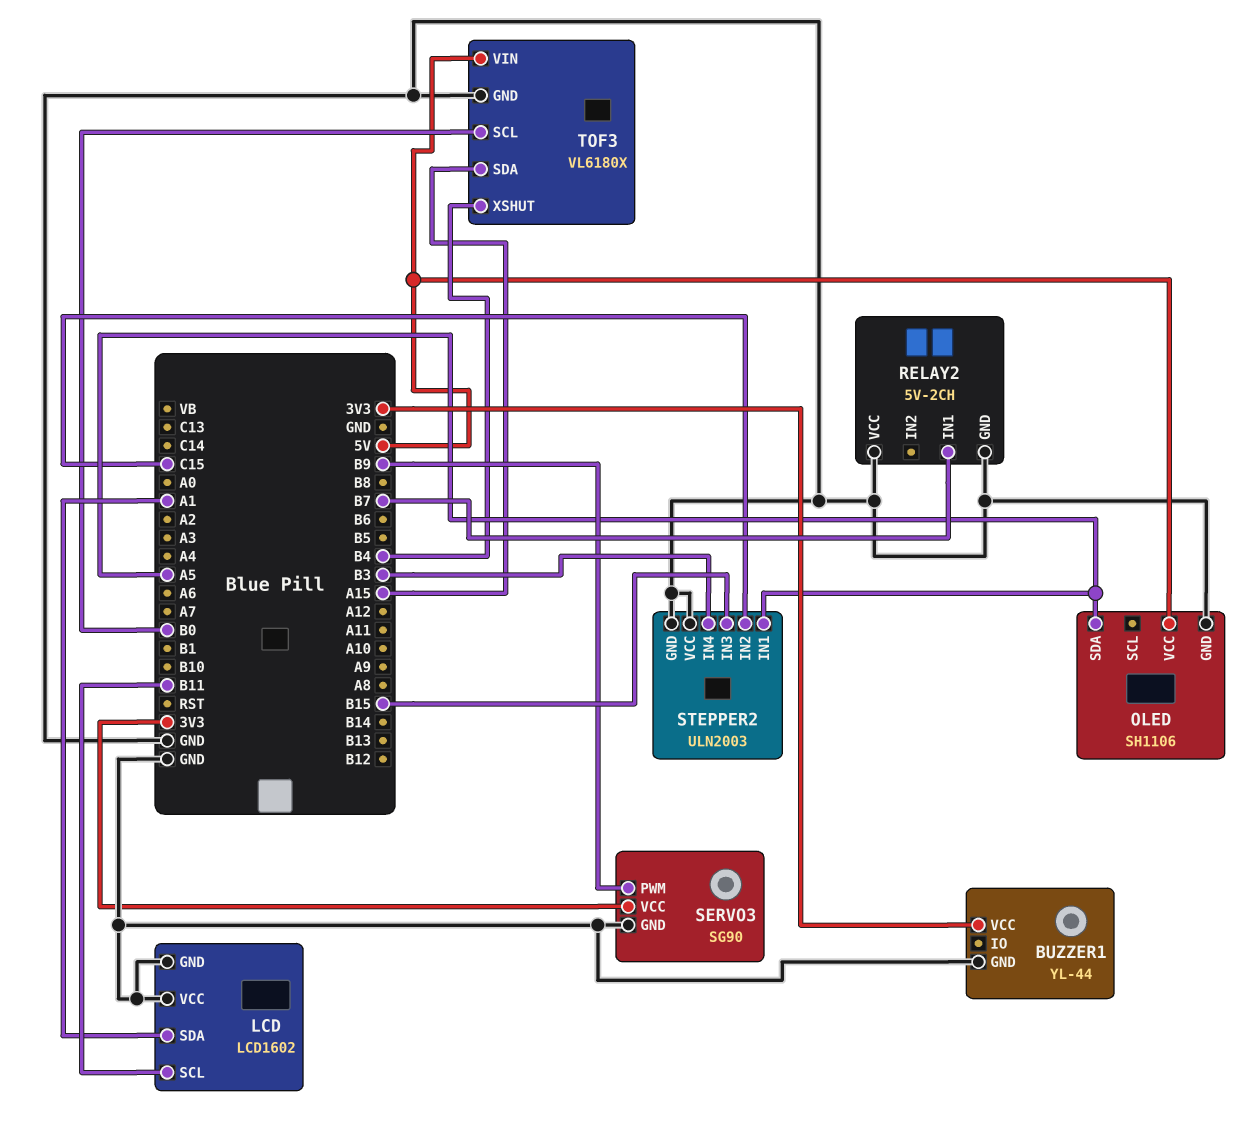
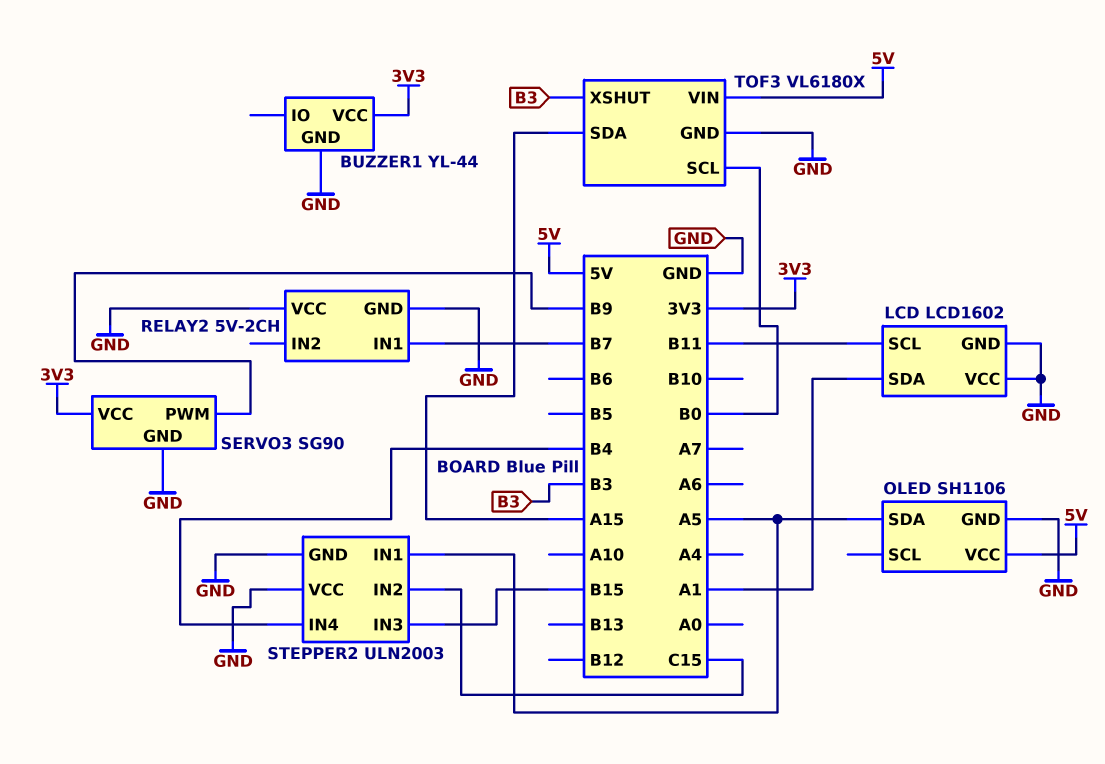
STEPPER2 pin IN4: B3 -> B4
TOF3 pin XSHUT: B4 -> B3

